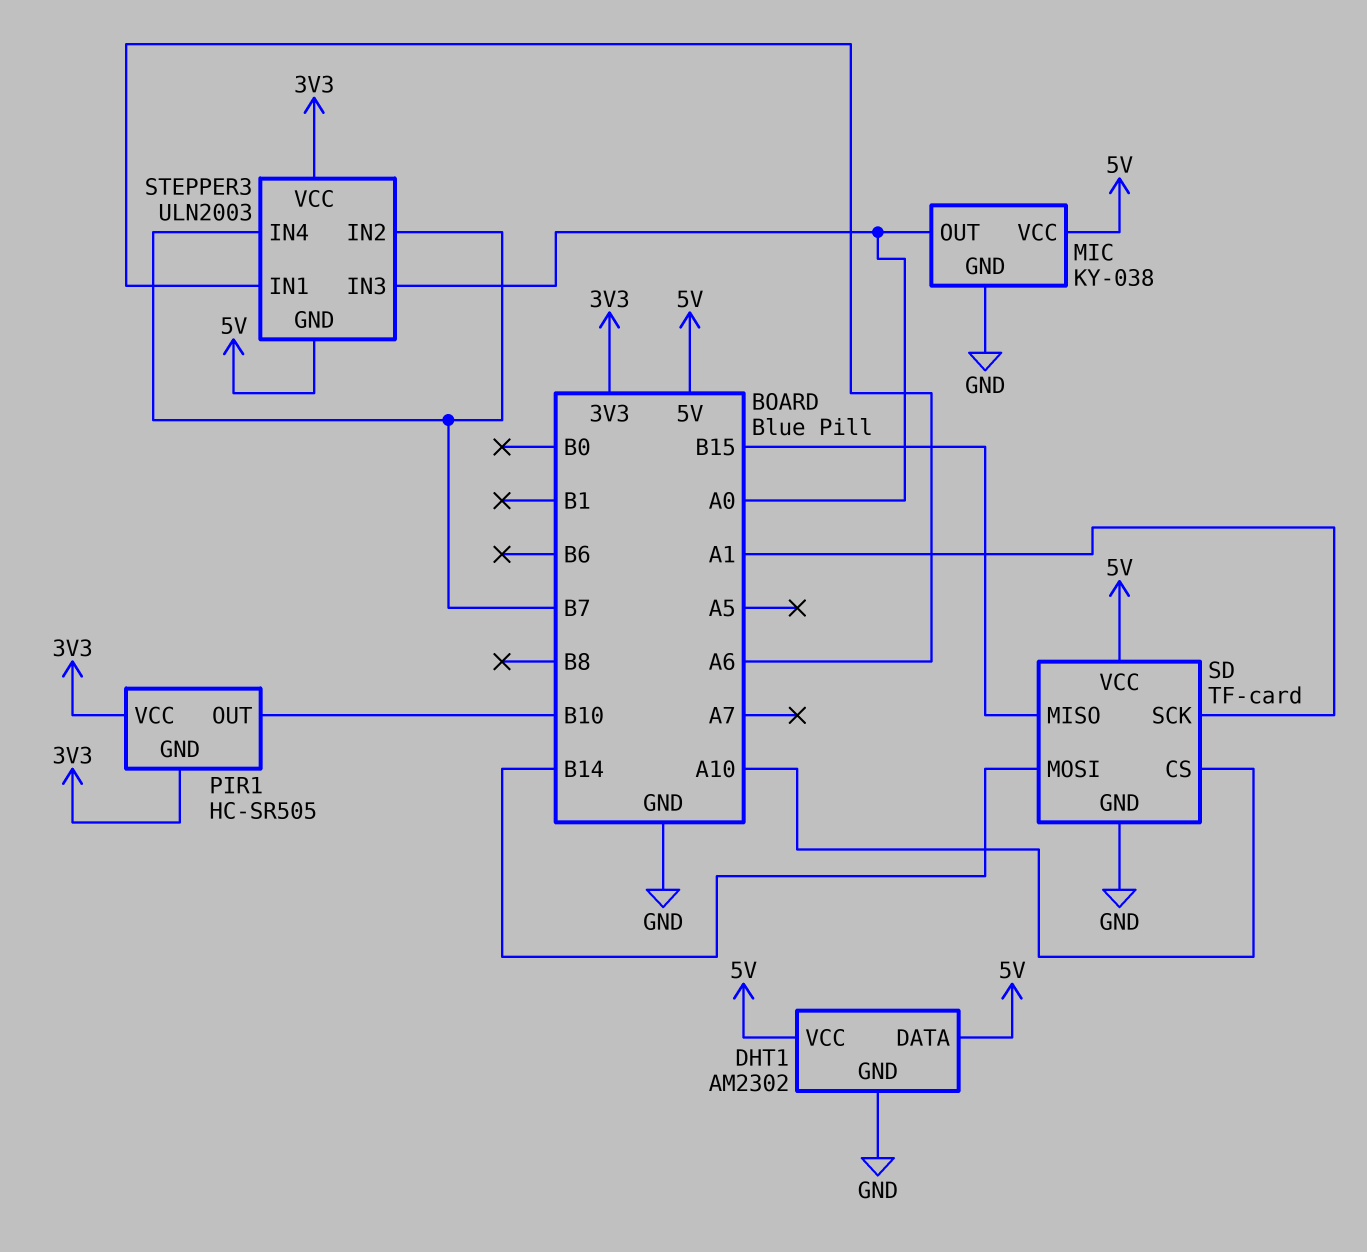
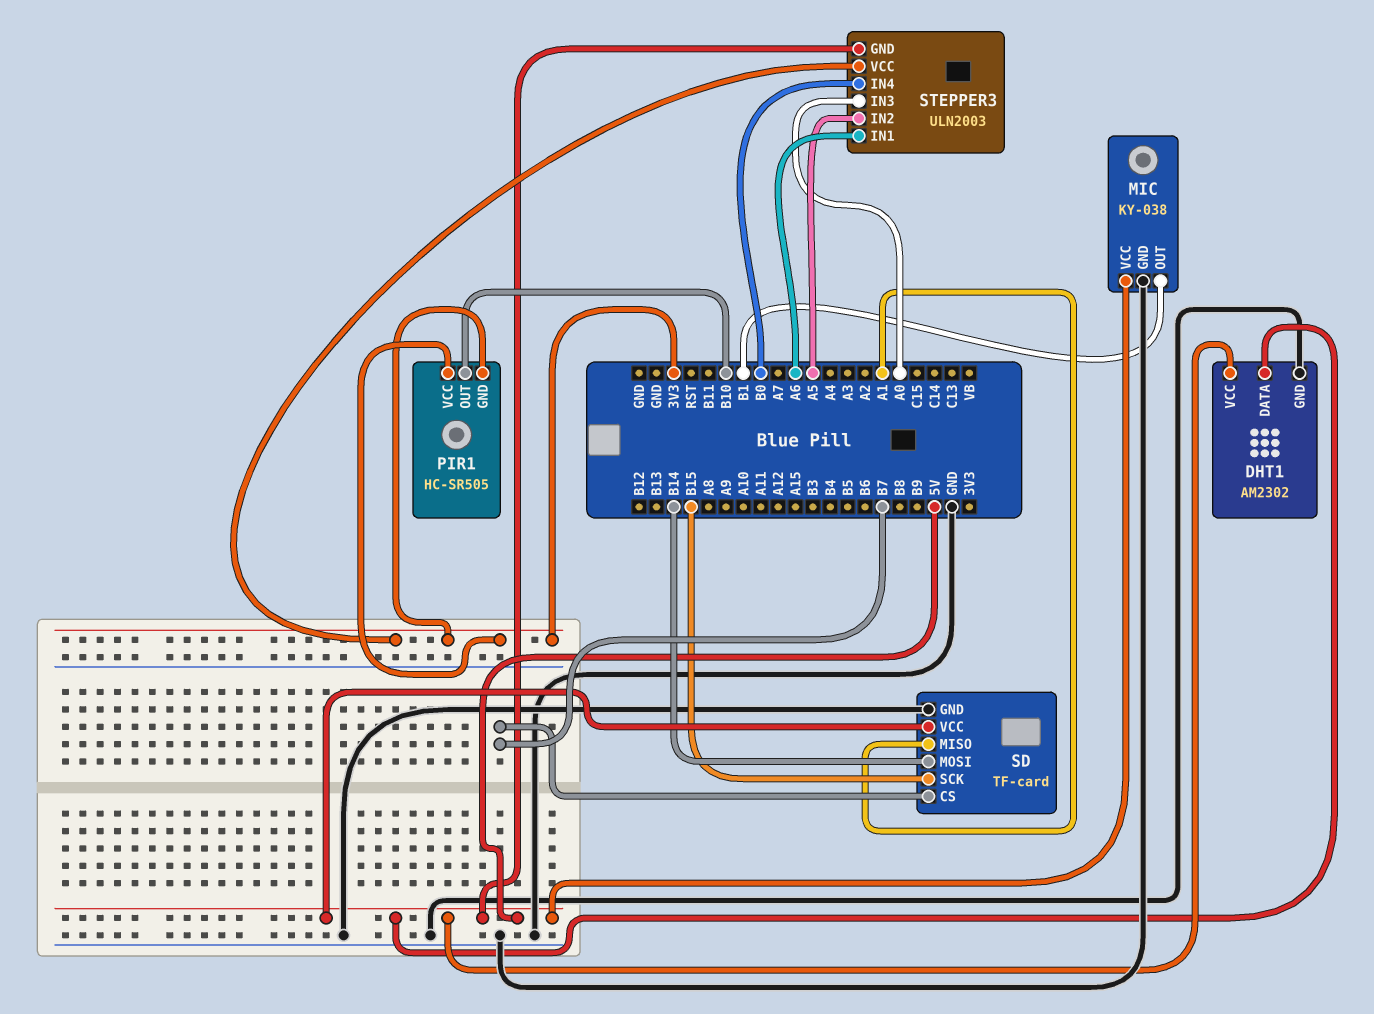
MIC pin OUT: A0 -> B1
SD pin CS: A10 -> B7
SD pin MISO: B15 -> A1
SD pin SCK: A1 -> B15
STEPPER3 pin IN2: B7 -> A5
STEPPER3 pin IN4: B7 -> B0

